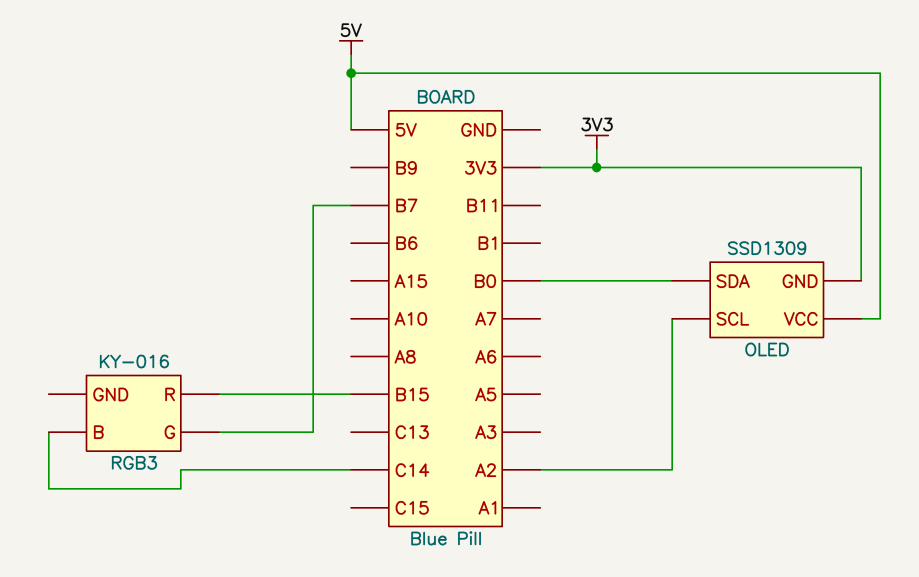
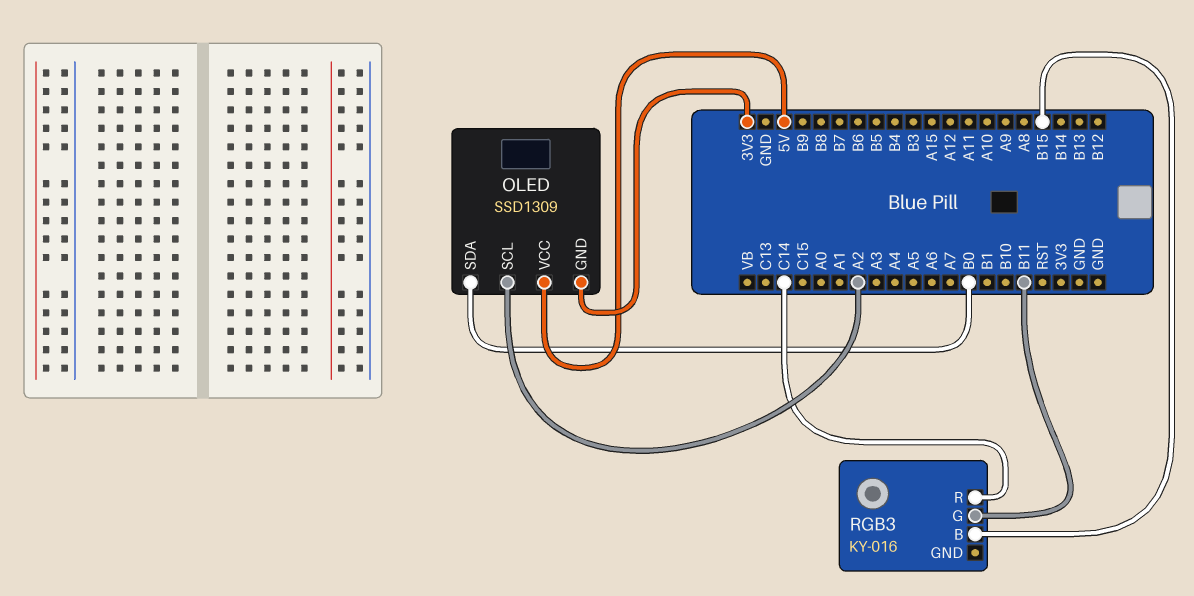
RGB3 pin B: C14 -> B15
RGB3 pin G: B7 -> B11
RGB3 pin R: B15 -> C14

